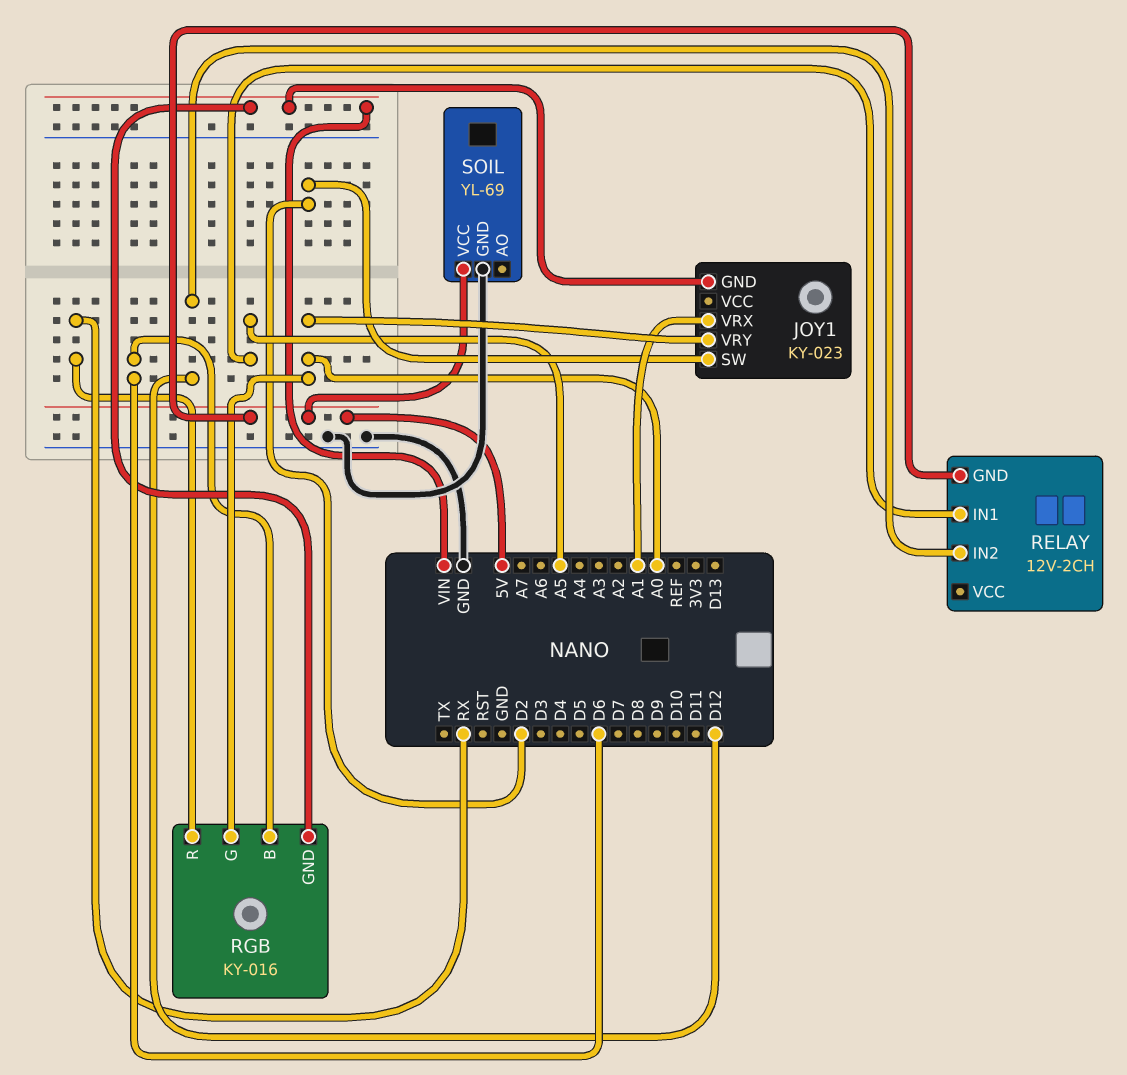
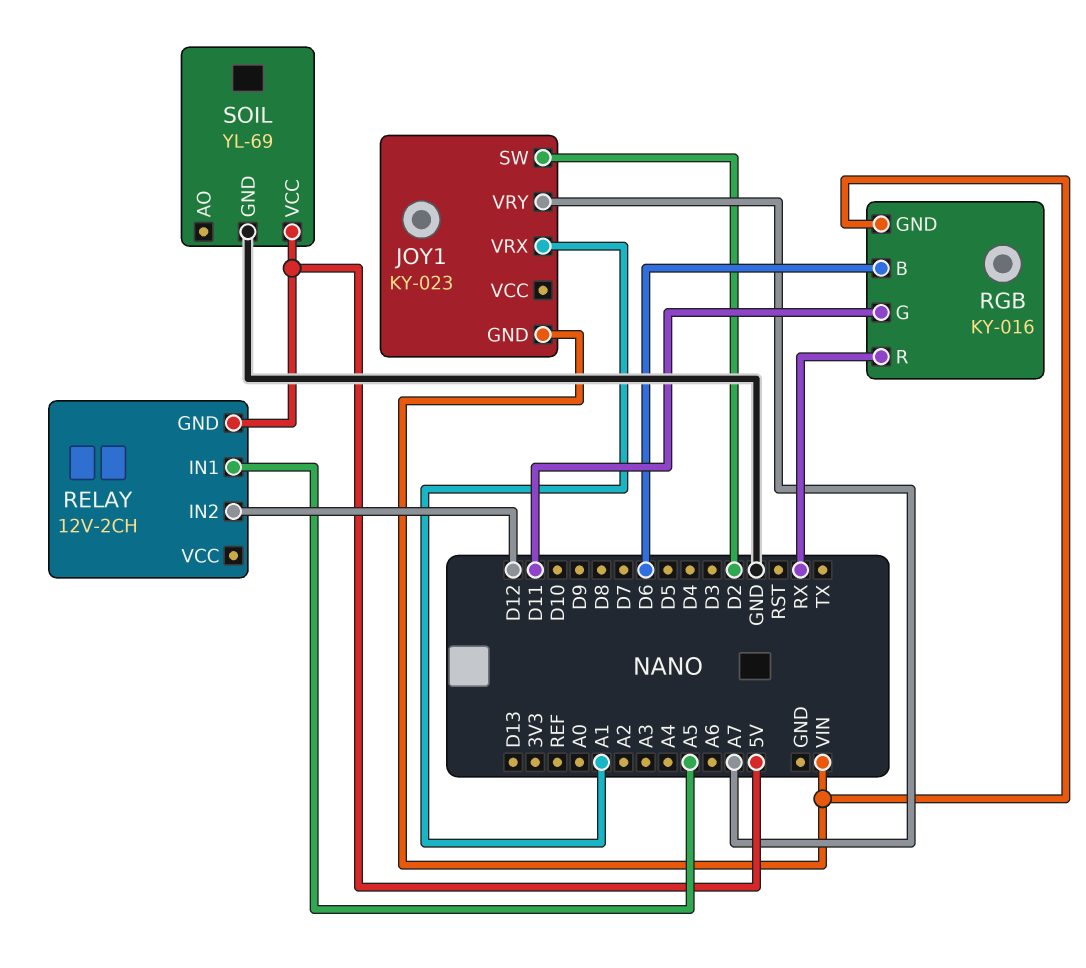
JOY1 pin VRY: A0 -> A7
RGB pin G: A0 -> D11

